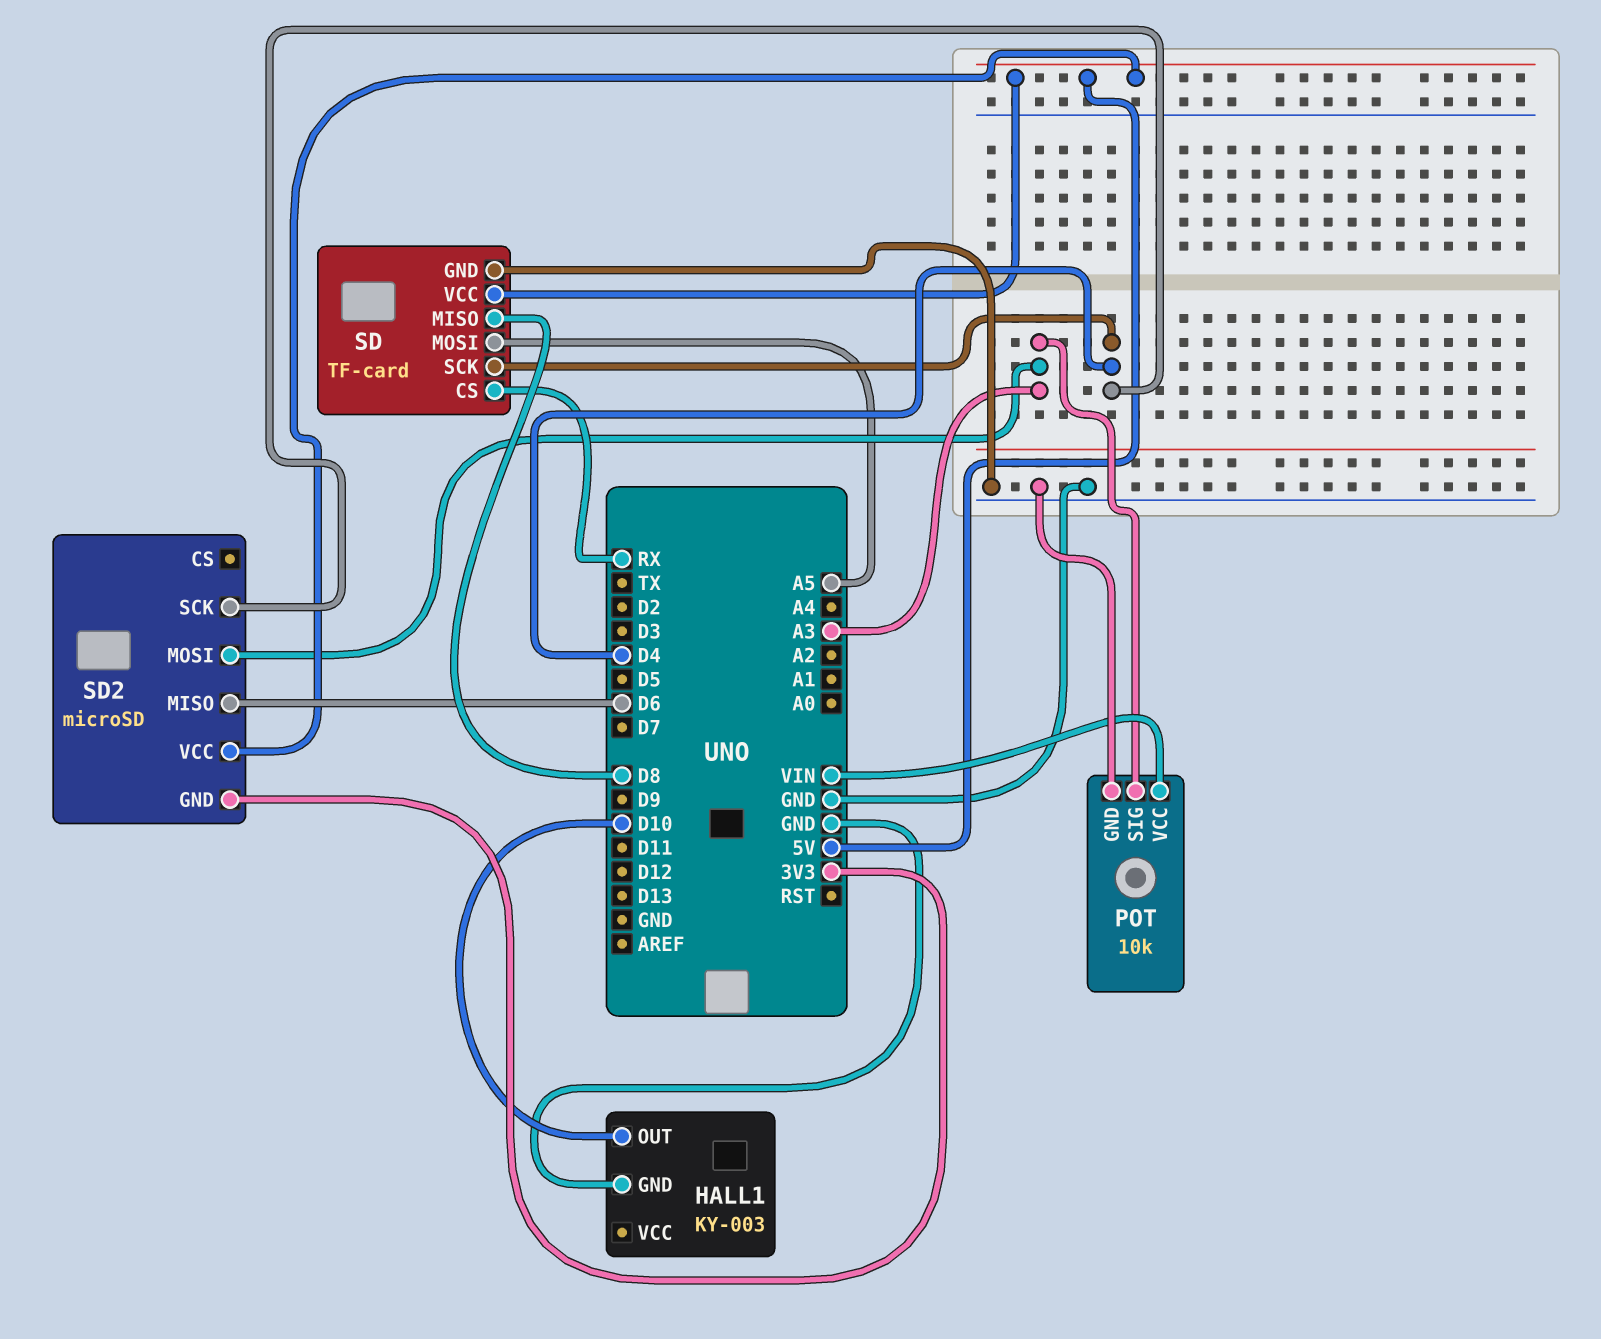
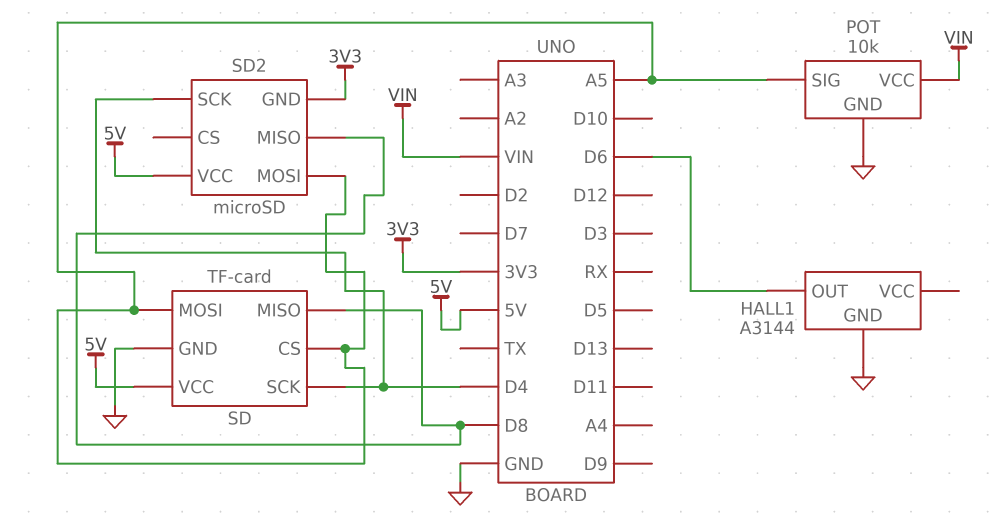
HALL1: KY-003 -> A3144
HALL1 pin OUT: D10 -> D6
POT pin SIG: A3 -> A5
SD pin CS: RX -> A5
SD2 pin MISO: D6 -> D8
SD2 pin MOSI: A3 -> A5

